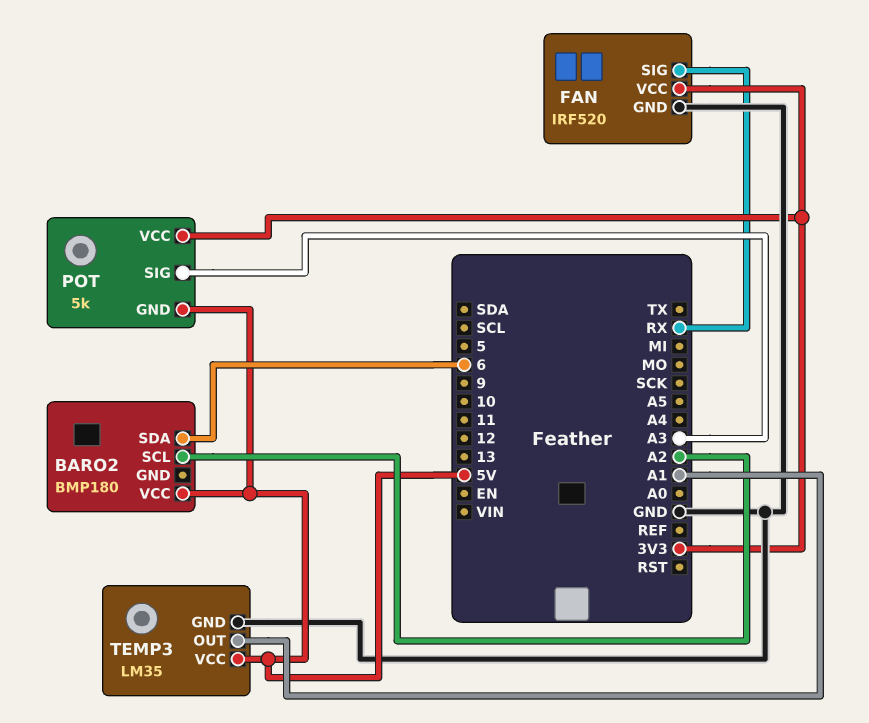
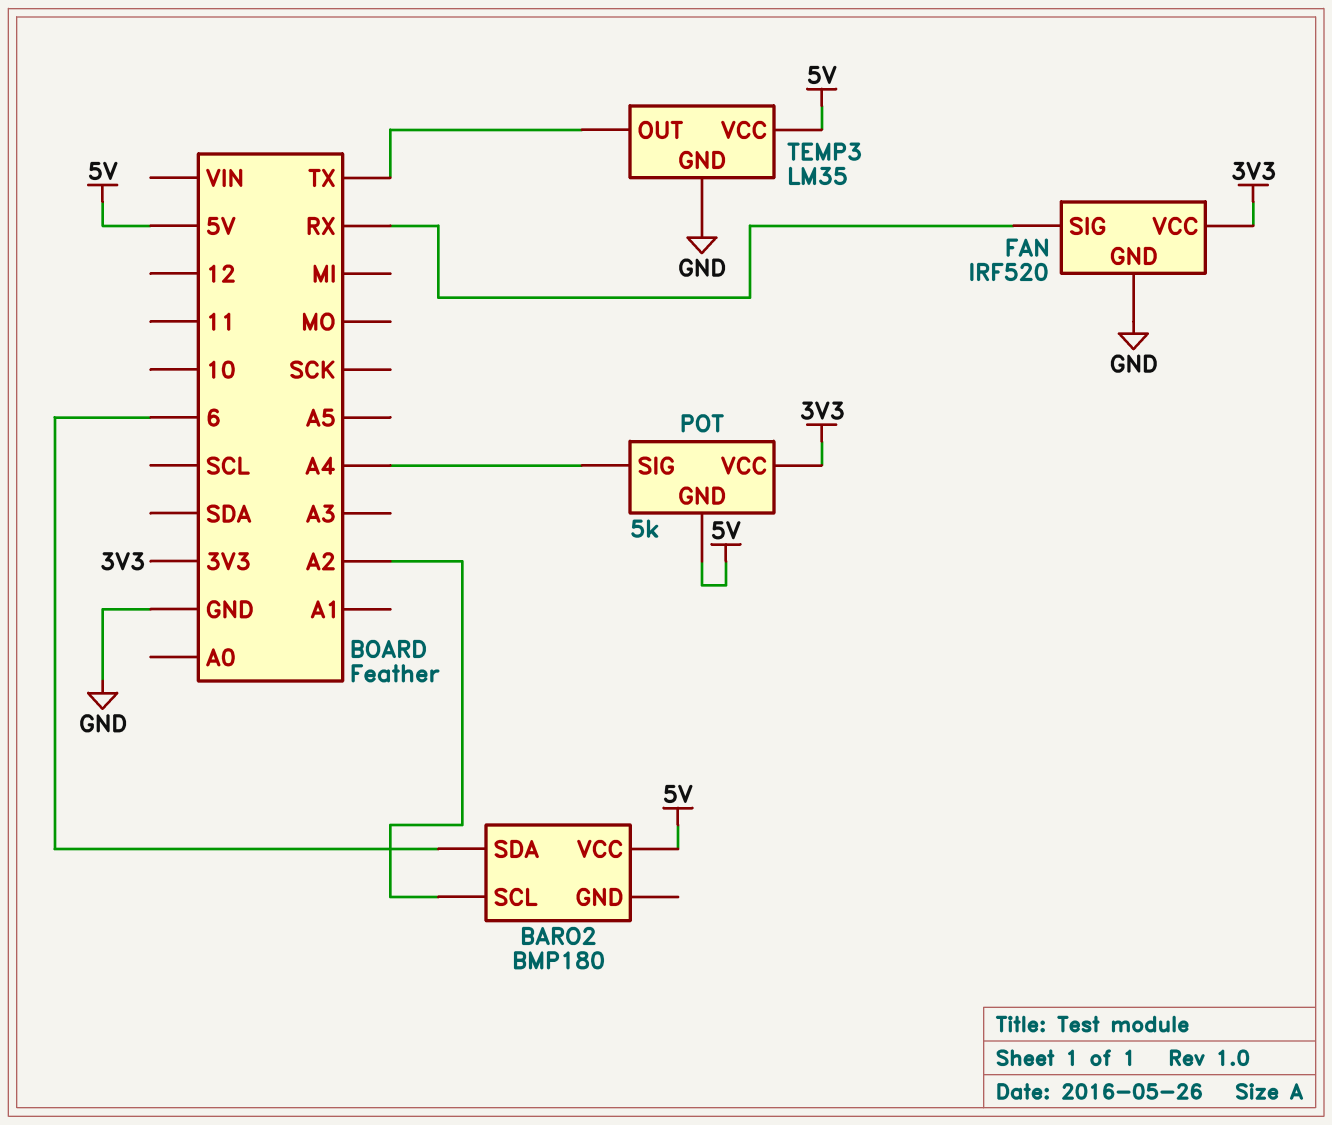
POT pin SIG: A3 -> A4
TEMP3 pin OUT: A1 -> TX

